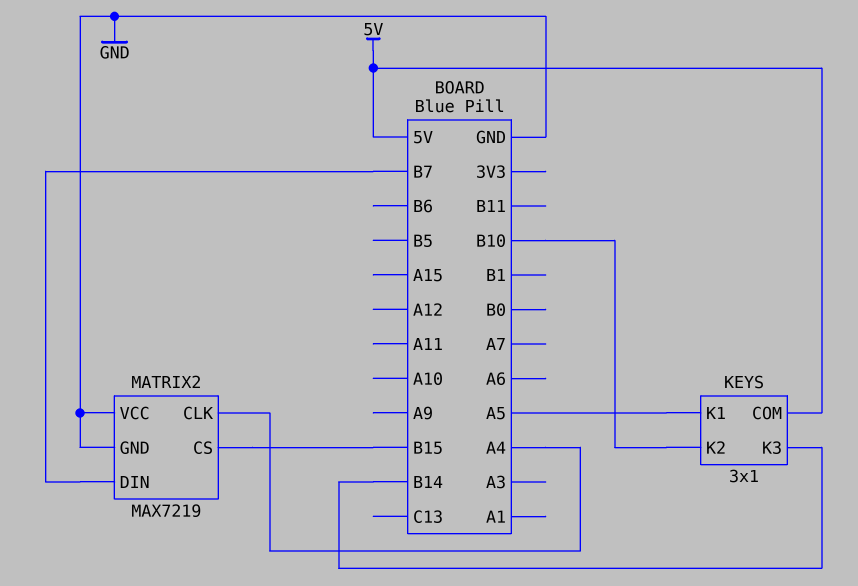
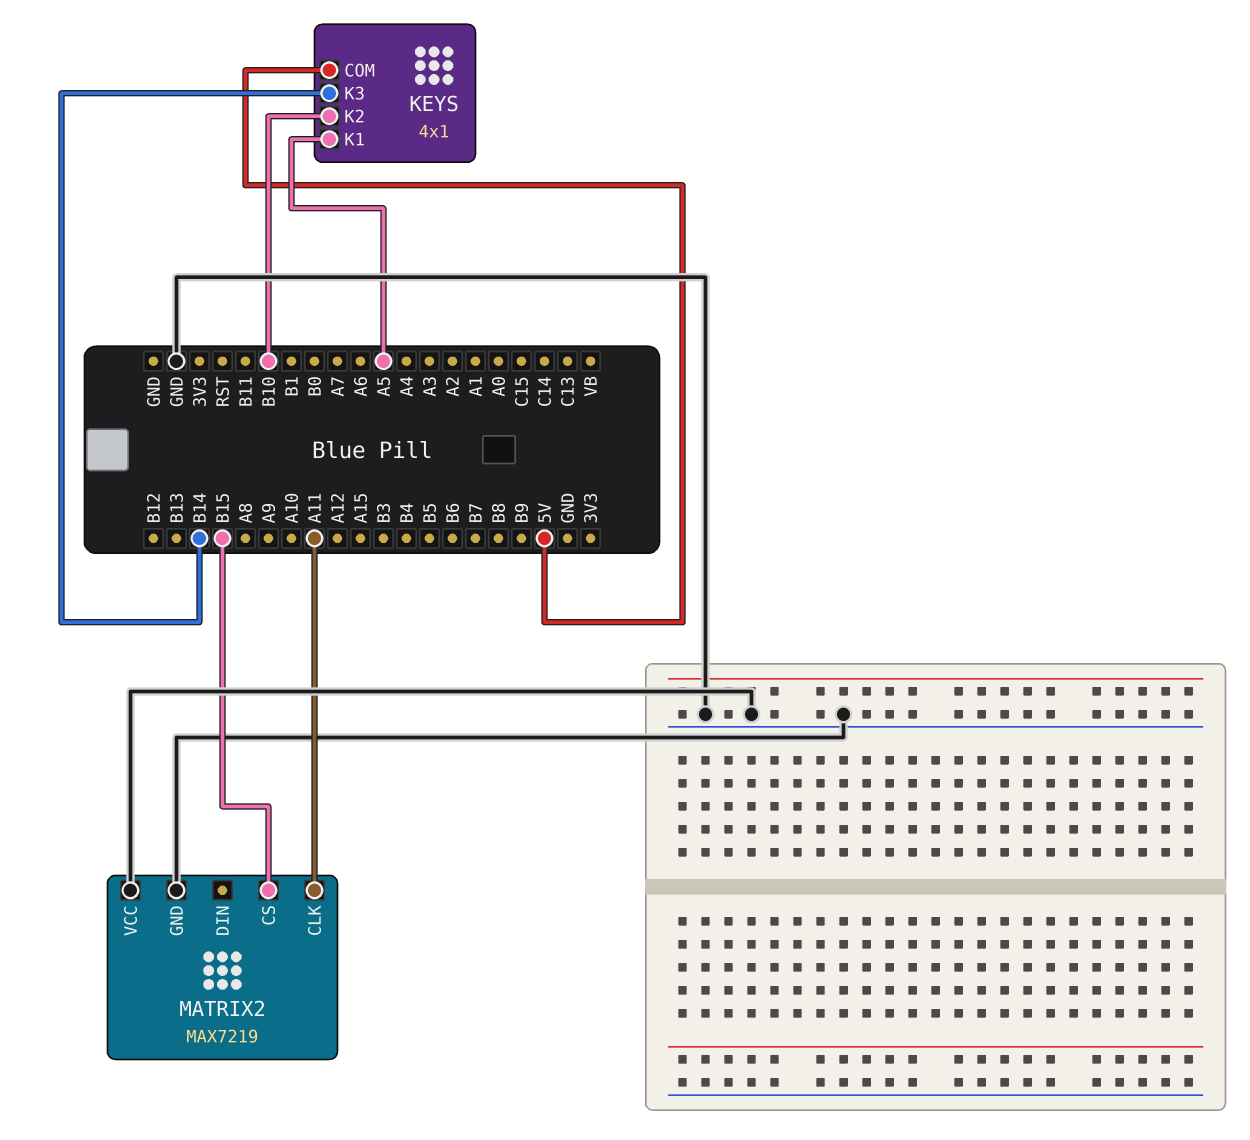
KEYS: 3x1 -> 4x1
MATRIX2 pin CLK: A4 -> A11
MATRIX2 pin DIN: B7 -> none

